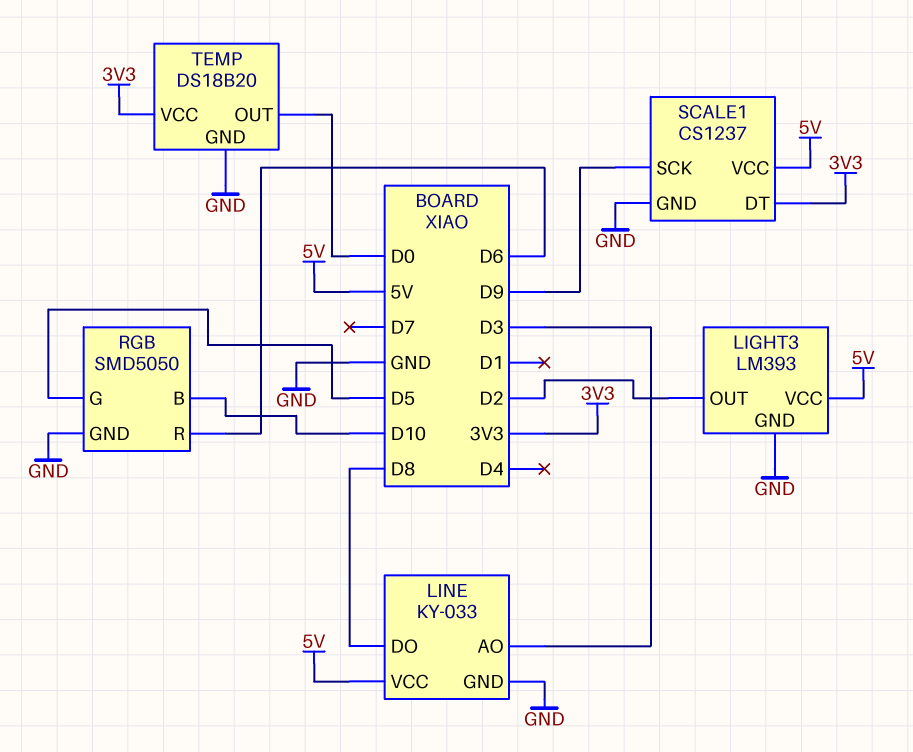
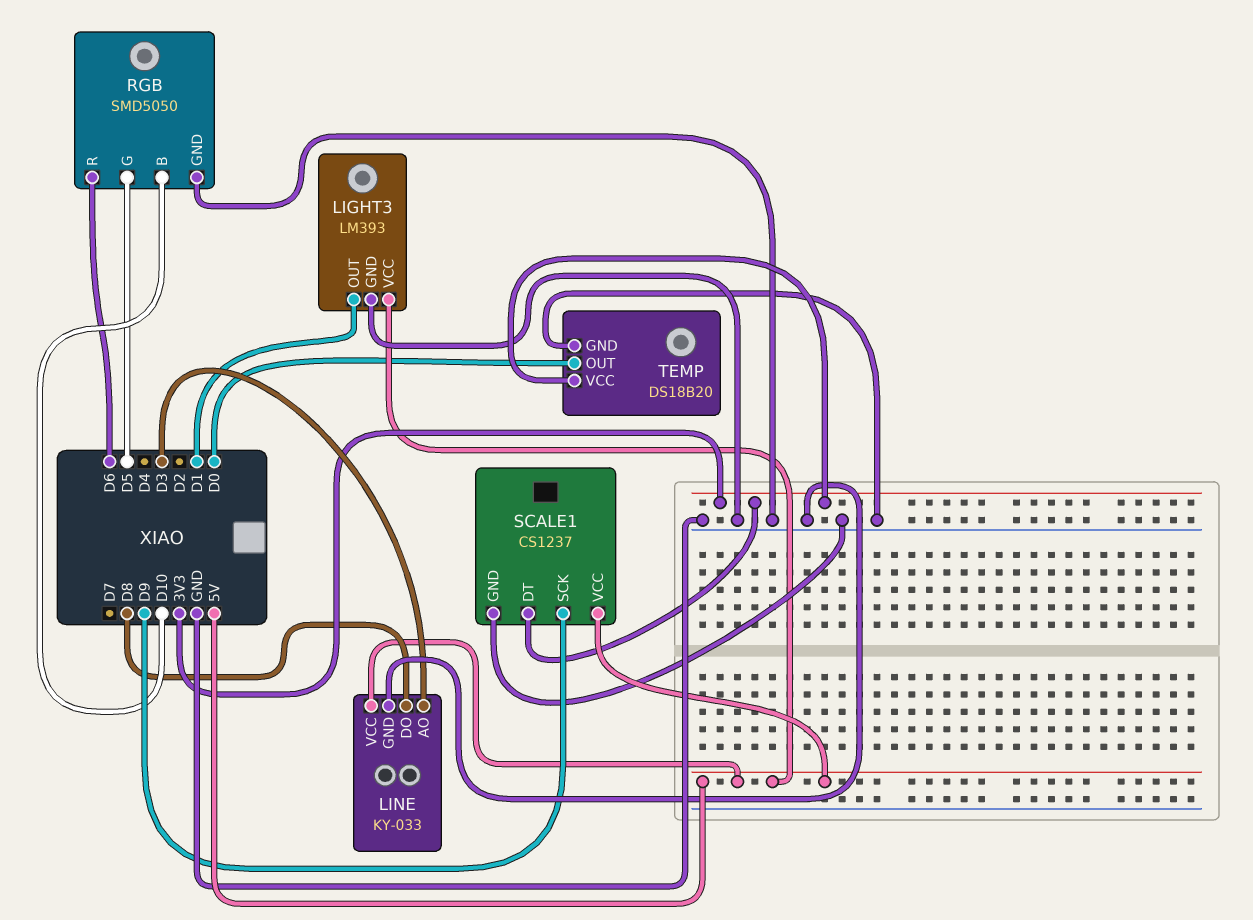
LIGHT3 pin OUT: D2 -> D1

